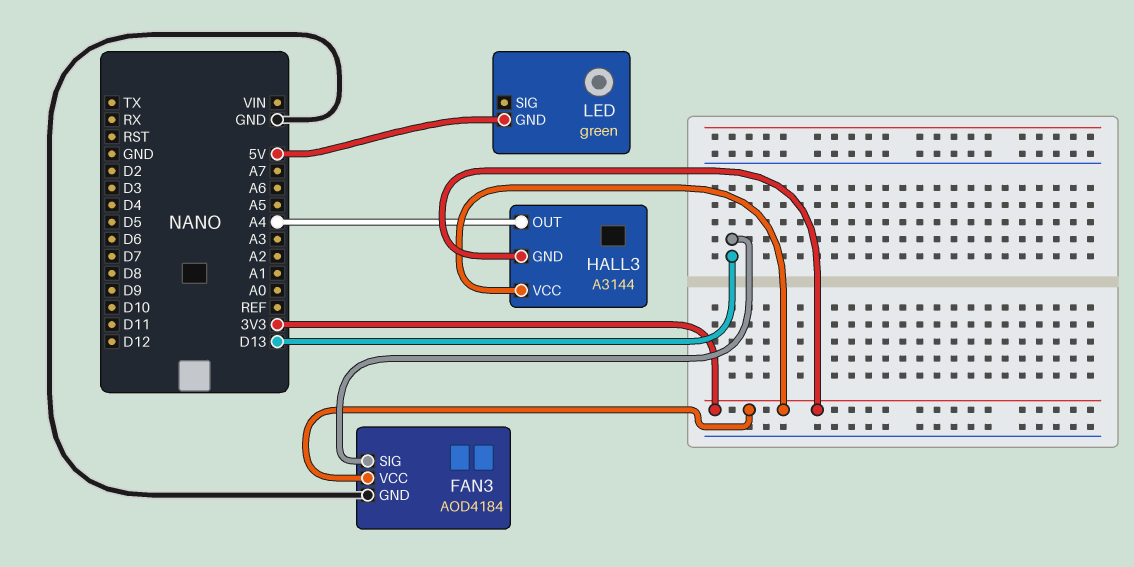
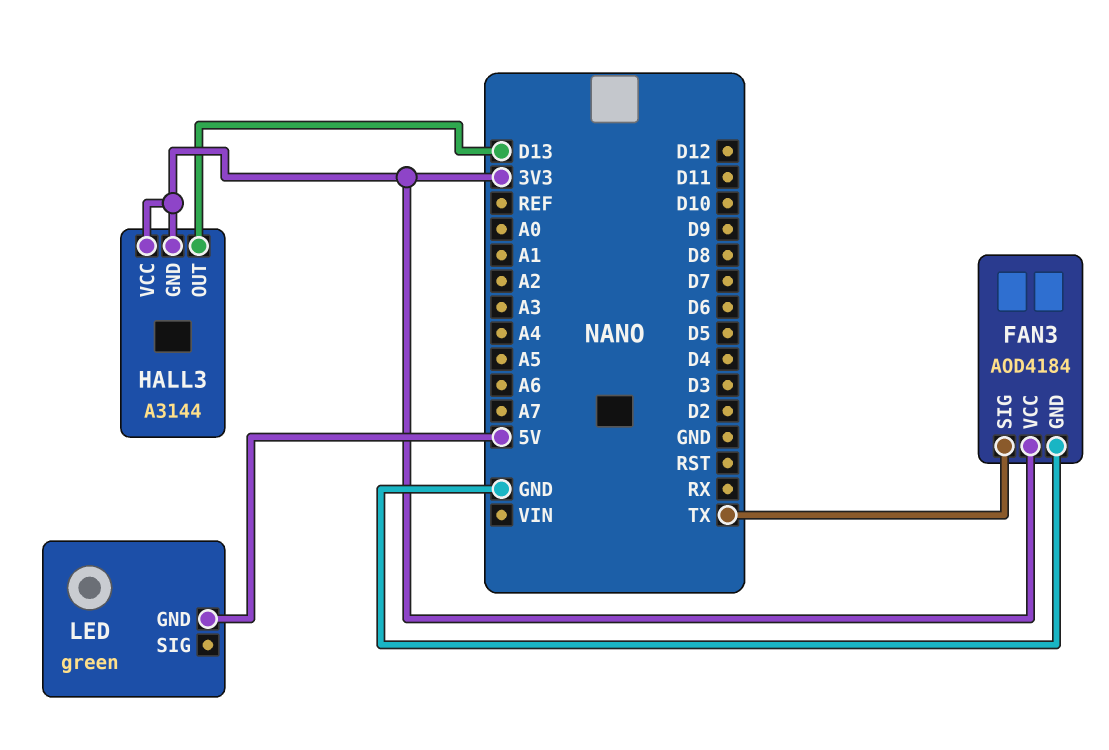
FAN3 pin SIG: D13 -> TX
HALL3 pin OUT: A4 -> D13

